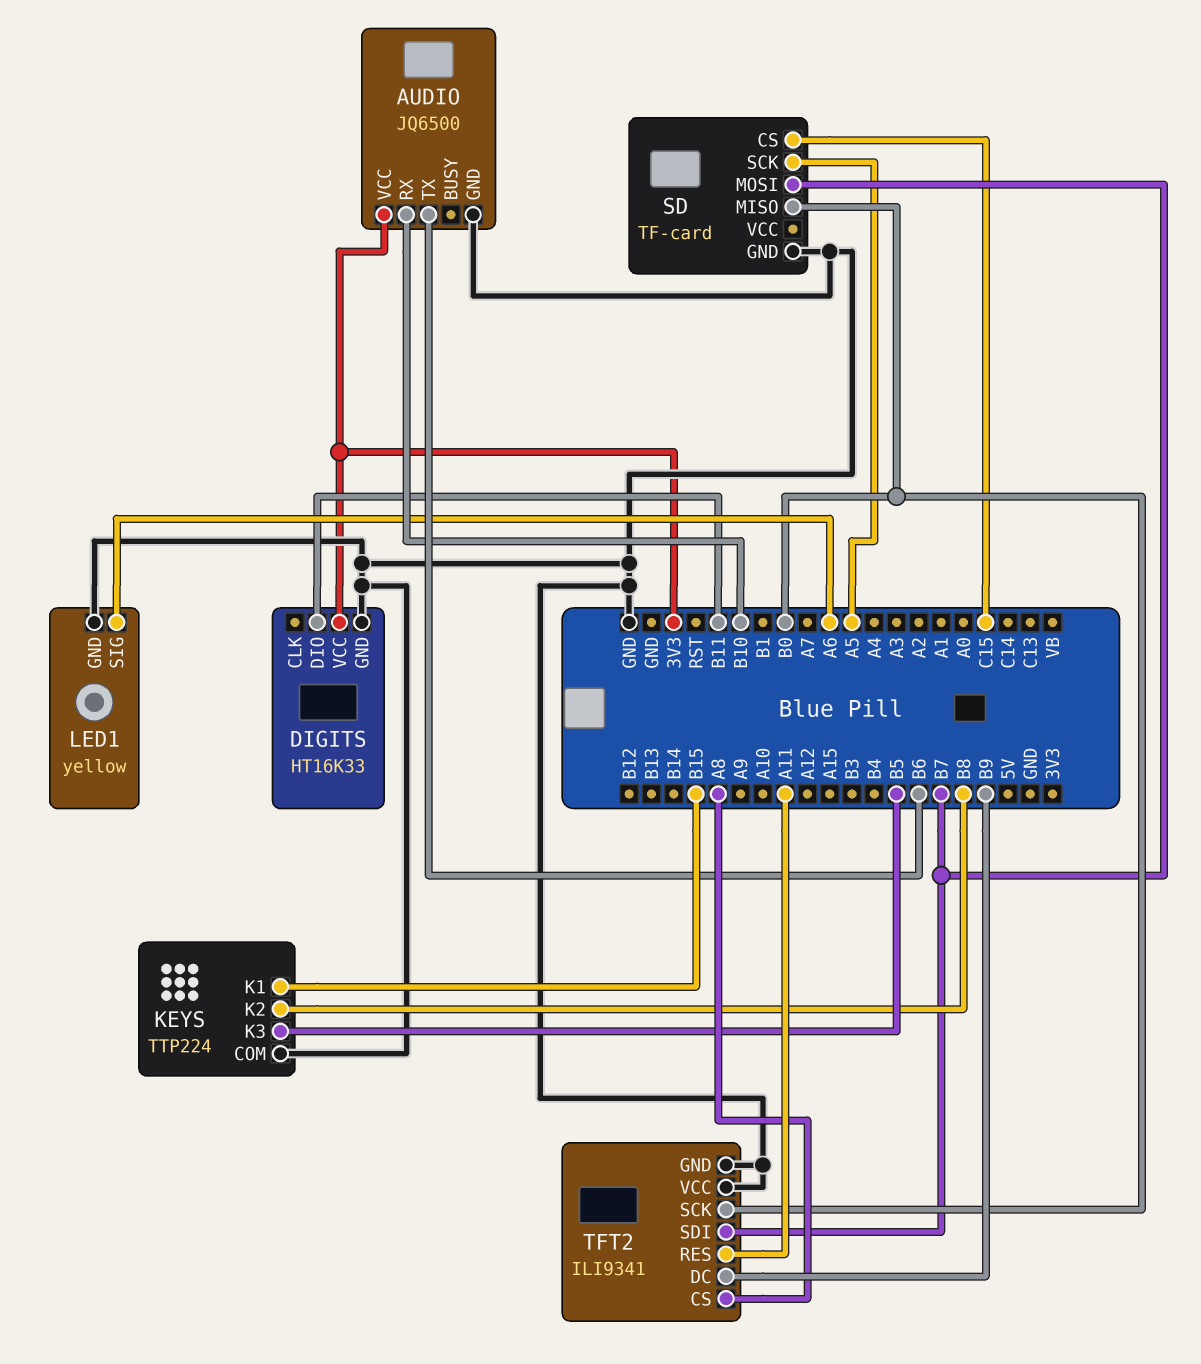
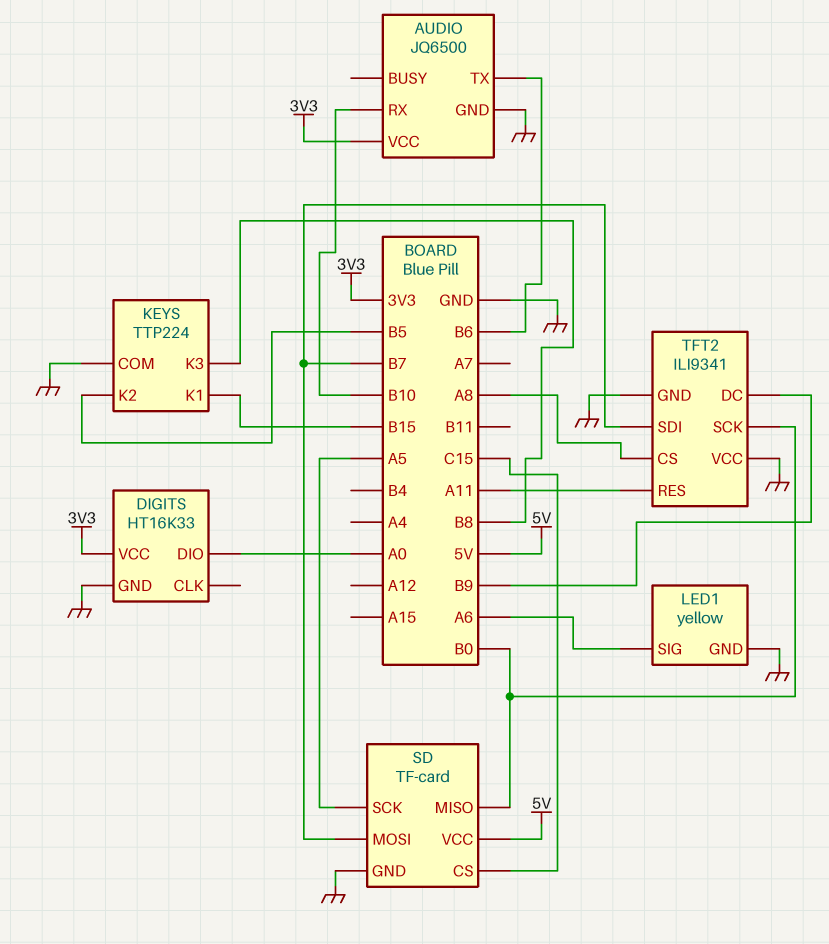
DIGITS pin DIO: B11 -> A0
KEYS pin K2: B8 -> B5
KEYS pin K3: B5 -> B8
SD pin VCC: none -> 5V

